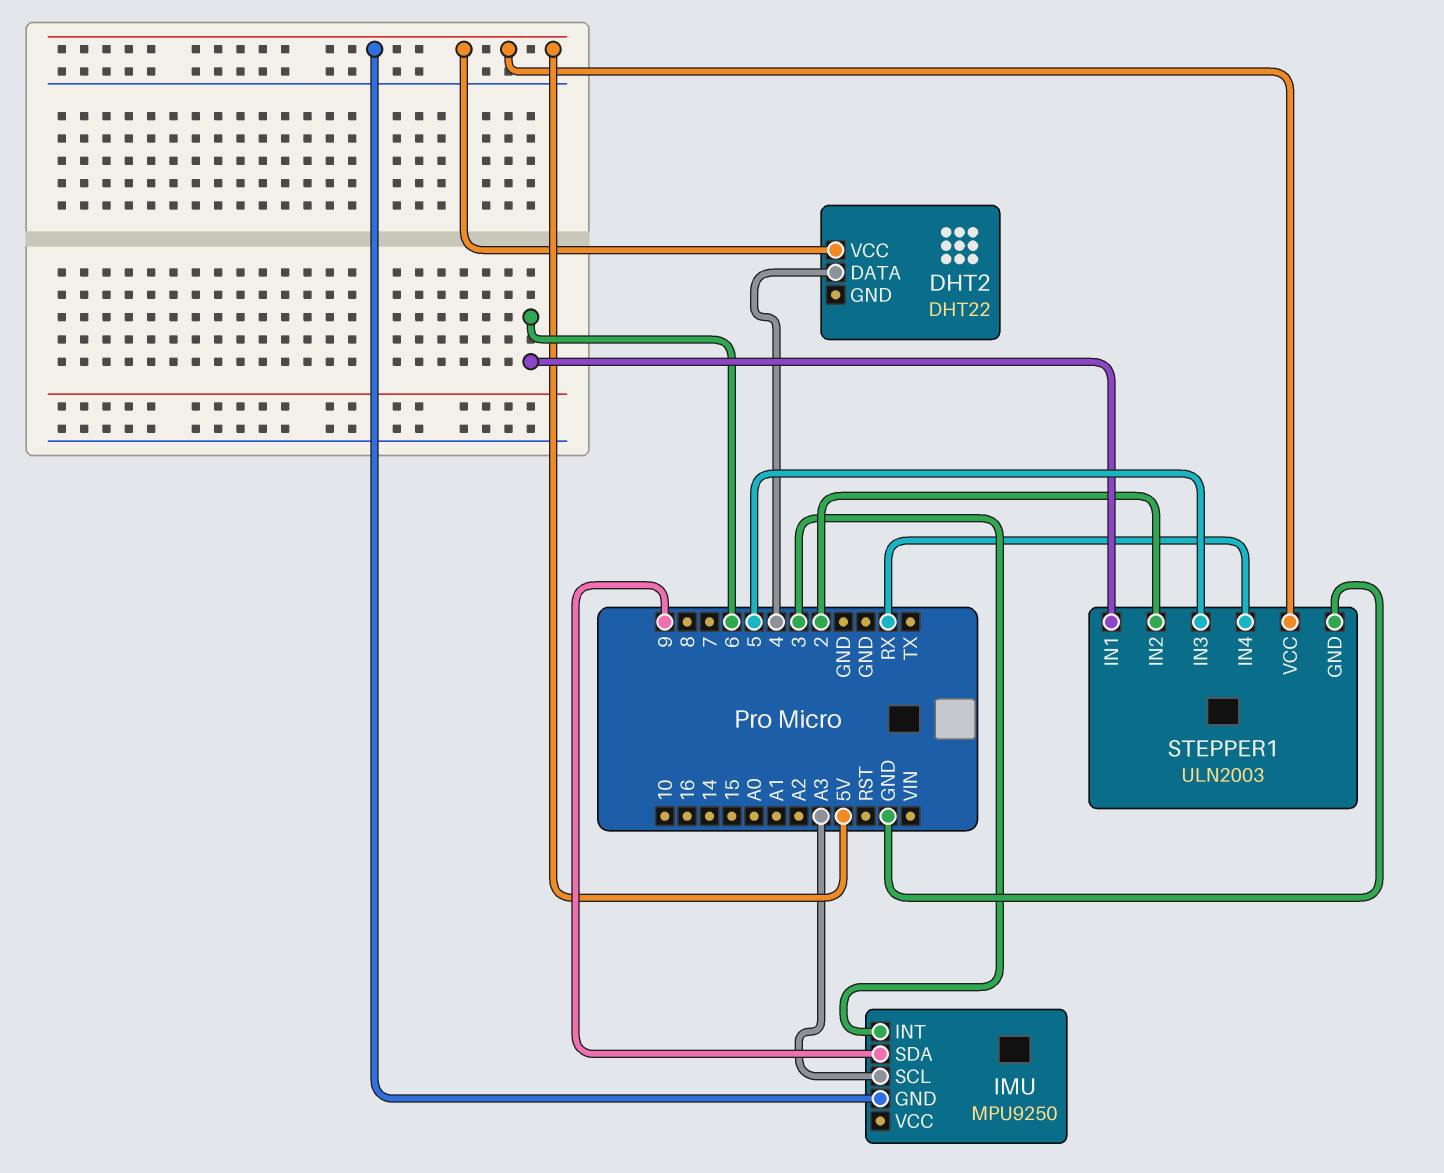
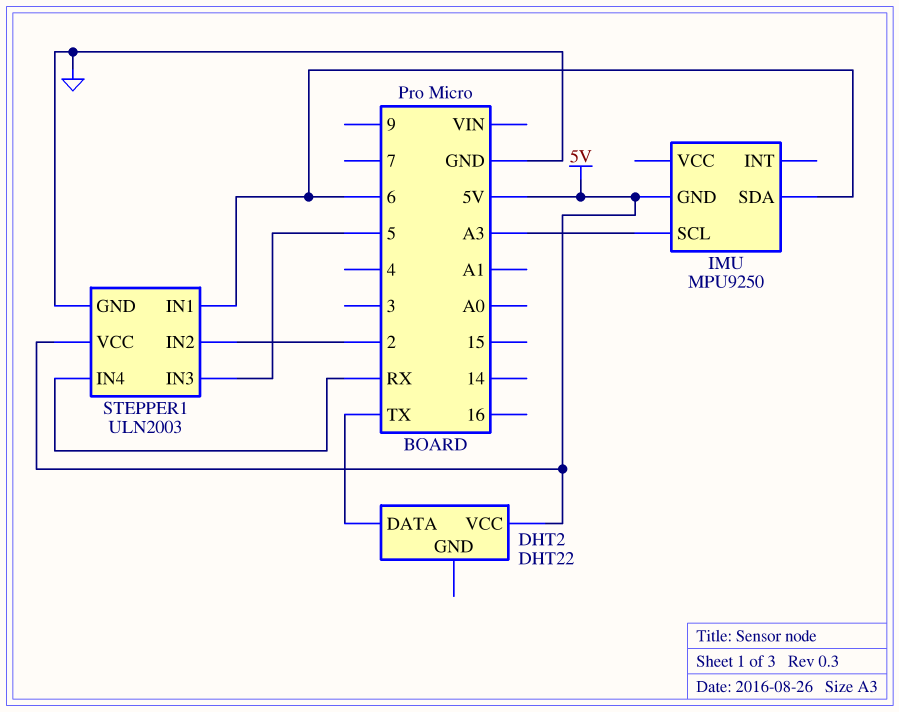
DHT2 pin DATA: 4 -> TX
IMU pin INT: 3 -> none
IMU pin SDA: 9 -> 6

